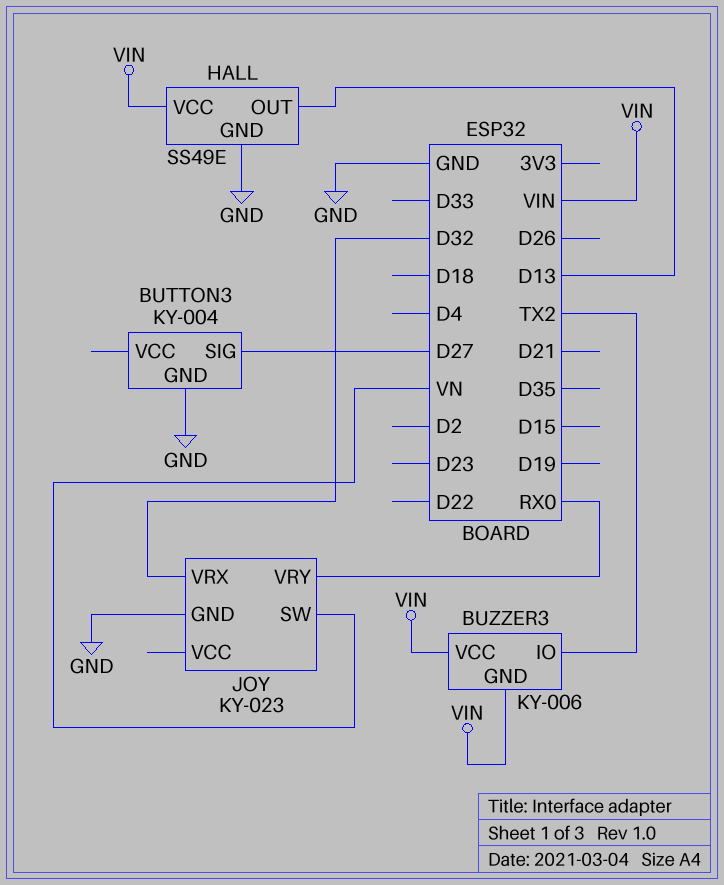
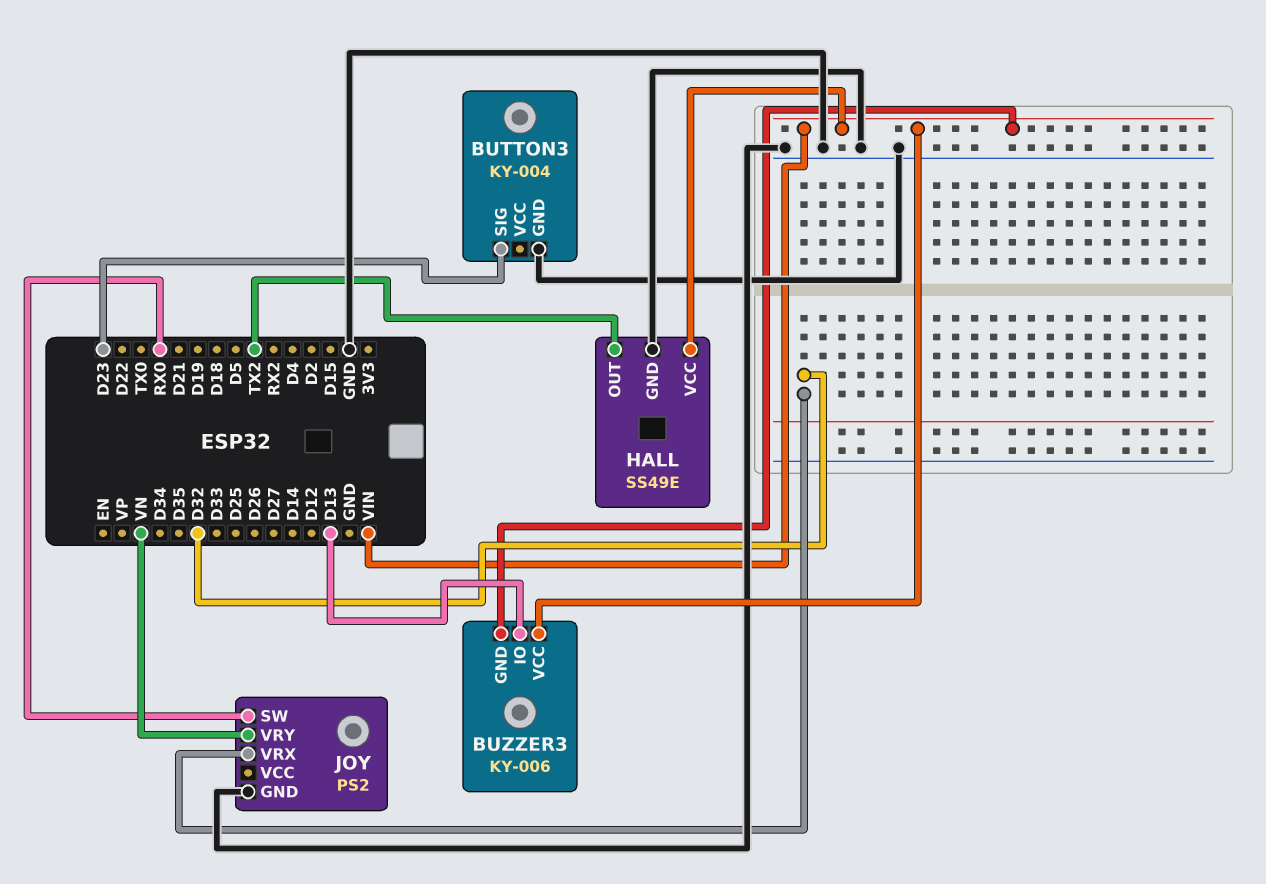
BUTTON3 pin SIG: D27 -> D23
BUZZER3 pin IO: TX2 -> D13
HALL pin OUT: D13 -> TX2
JOY: KY-023 -> PS2
JOY pin SW: VN -> RX0
JOY pin VRY: RX0 -> VN

